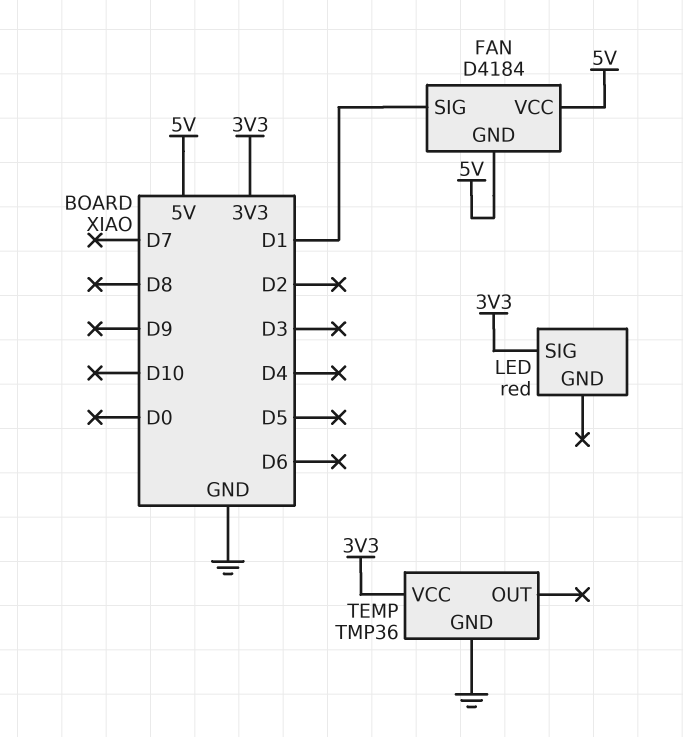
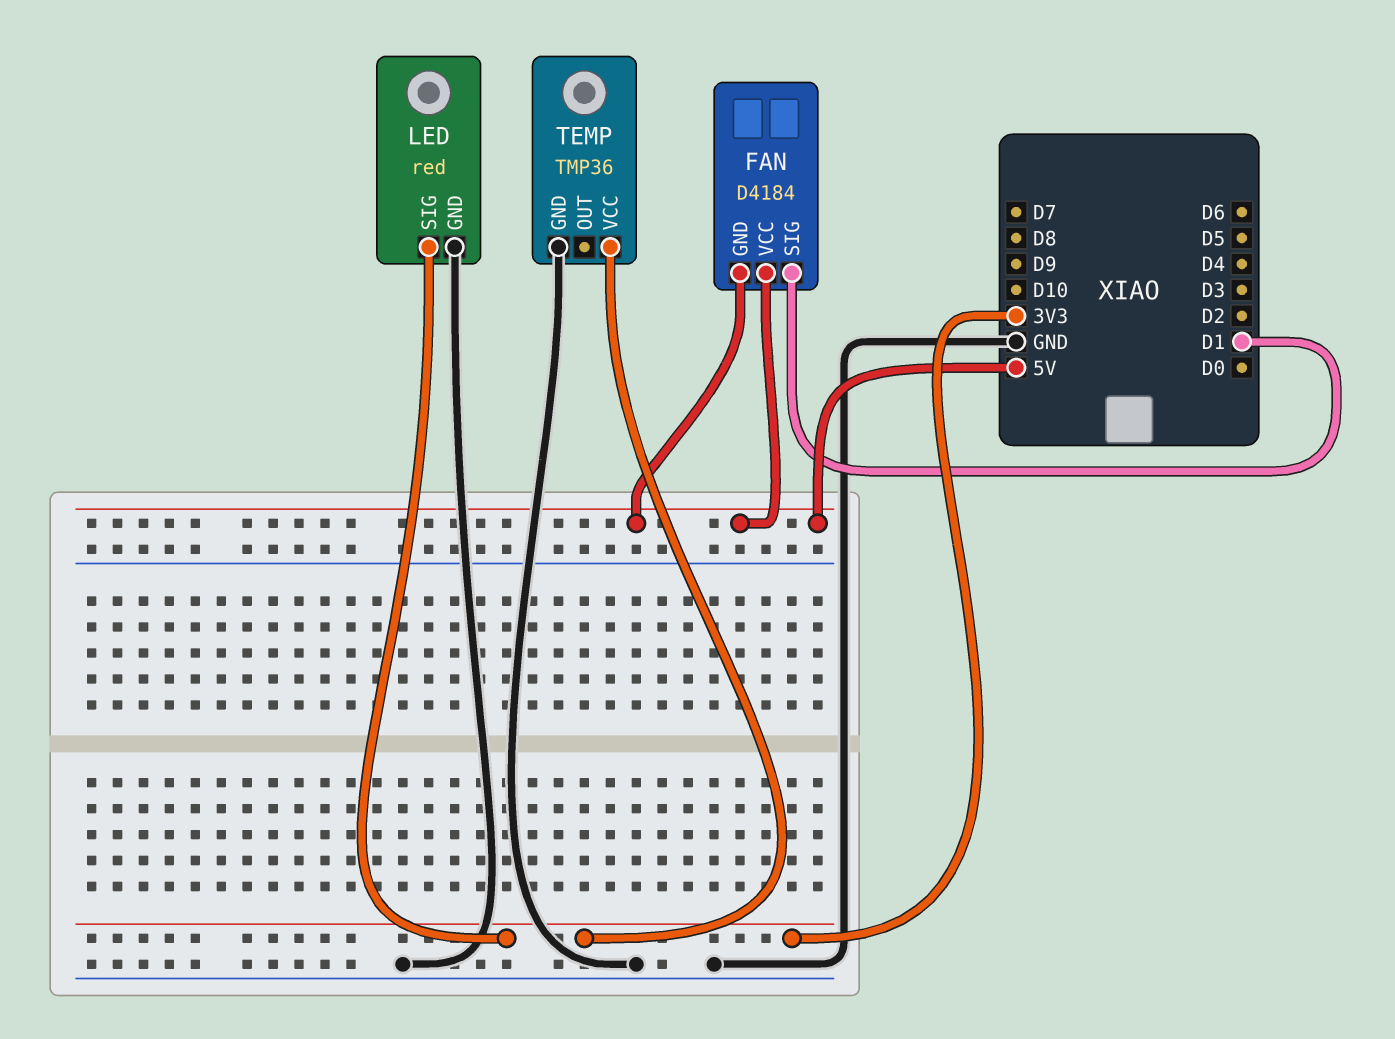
LED pin GND: none -> GND

